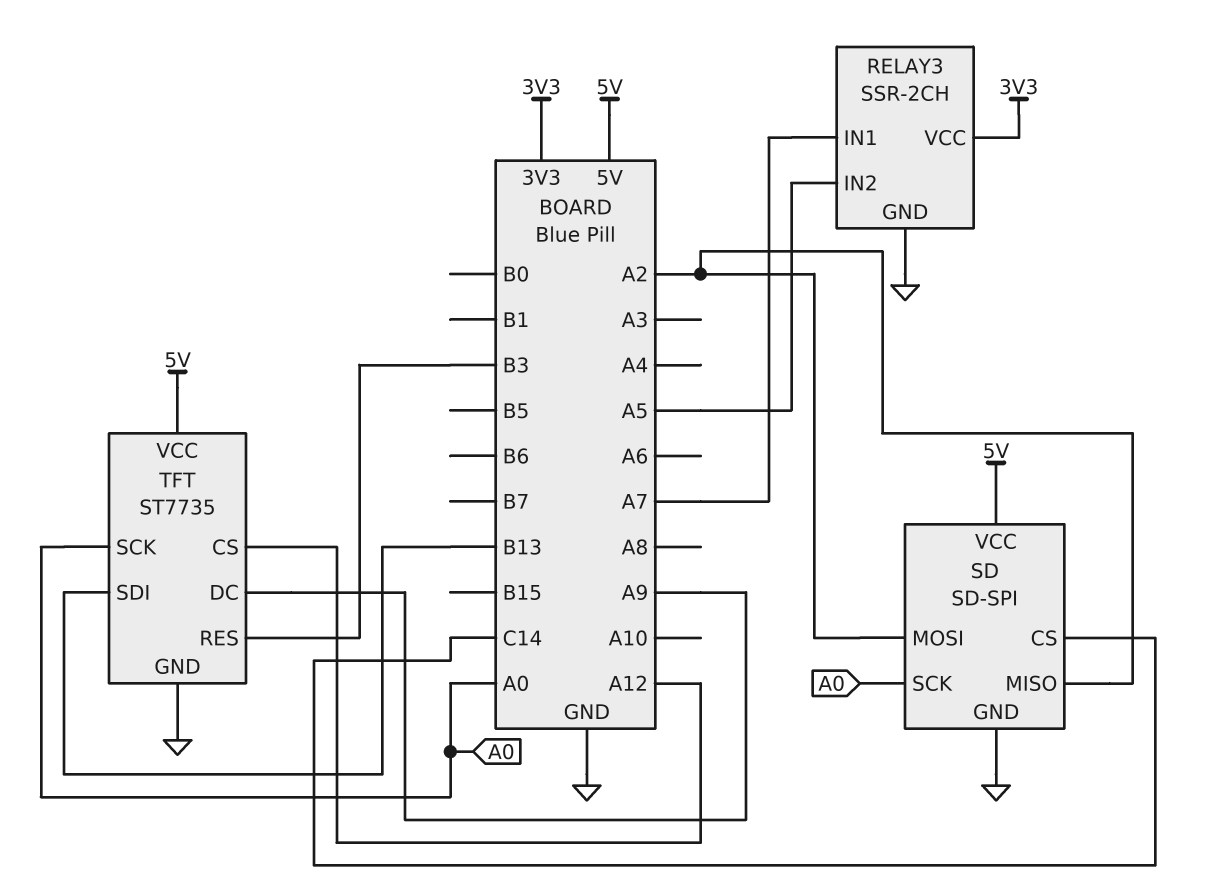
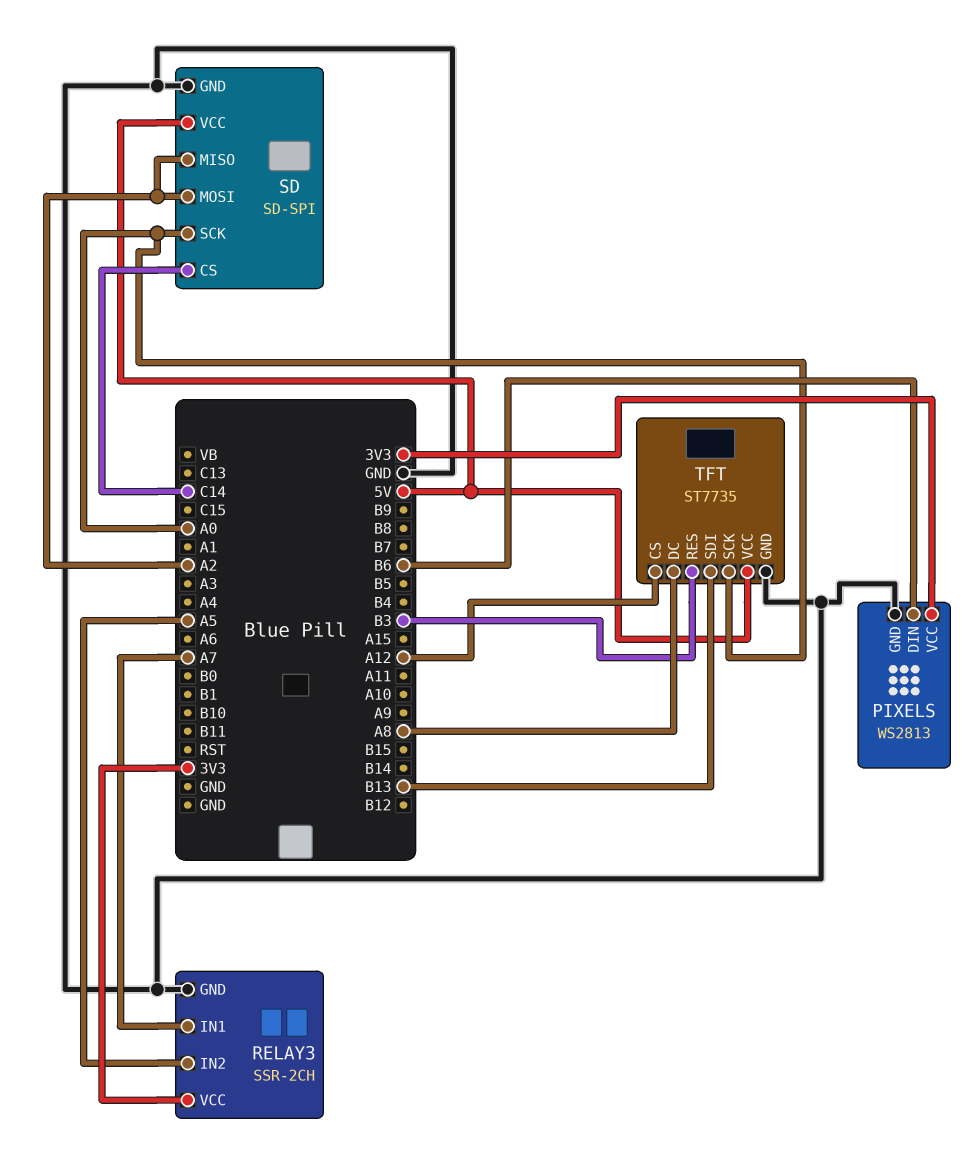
PIXELS: none -> WS2813
PIXELS pin DIN: none -> B6
PIXELS pin GND: none -> GND
PIXELS pin VCC: none -> 3V3
TFT pin DC: A9 -> A8

